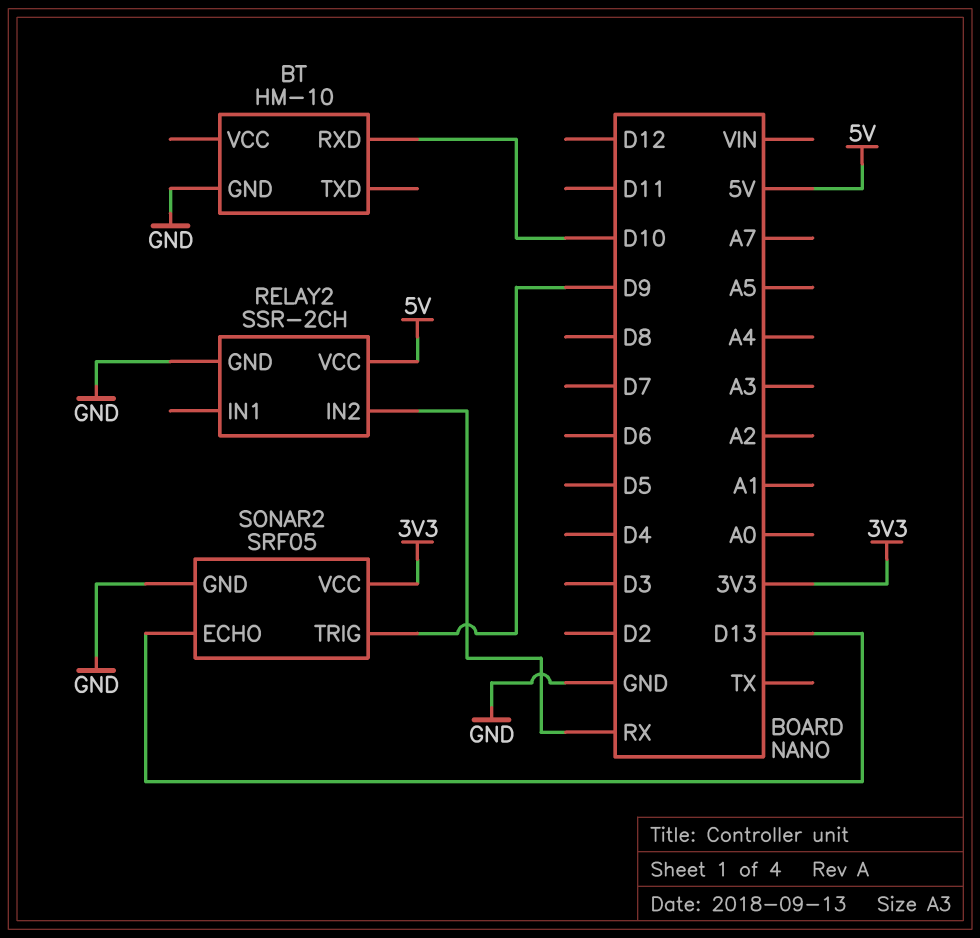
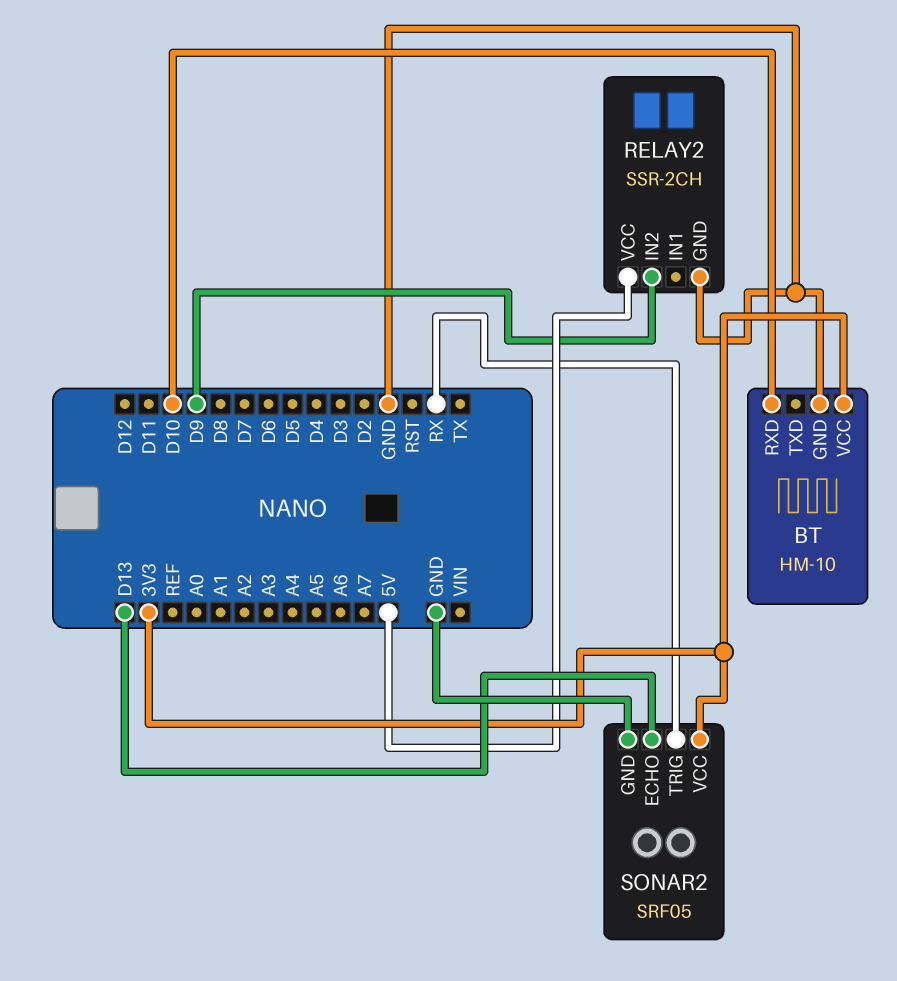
BT pin VCC: none -> 3V3
RELAY2 pin IN2: RX -> D9
SONAR2 pin TRIG: D9 -> RX

